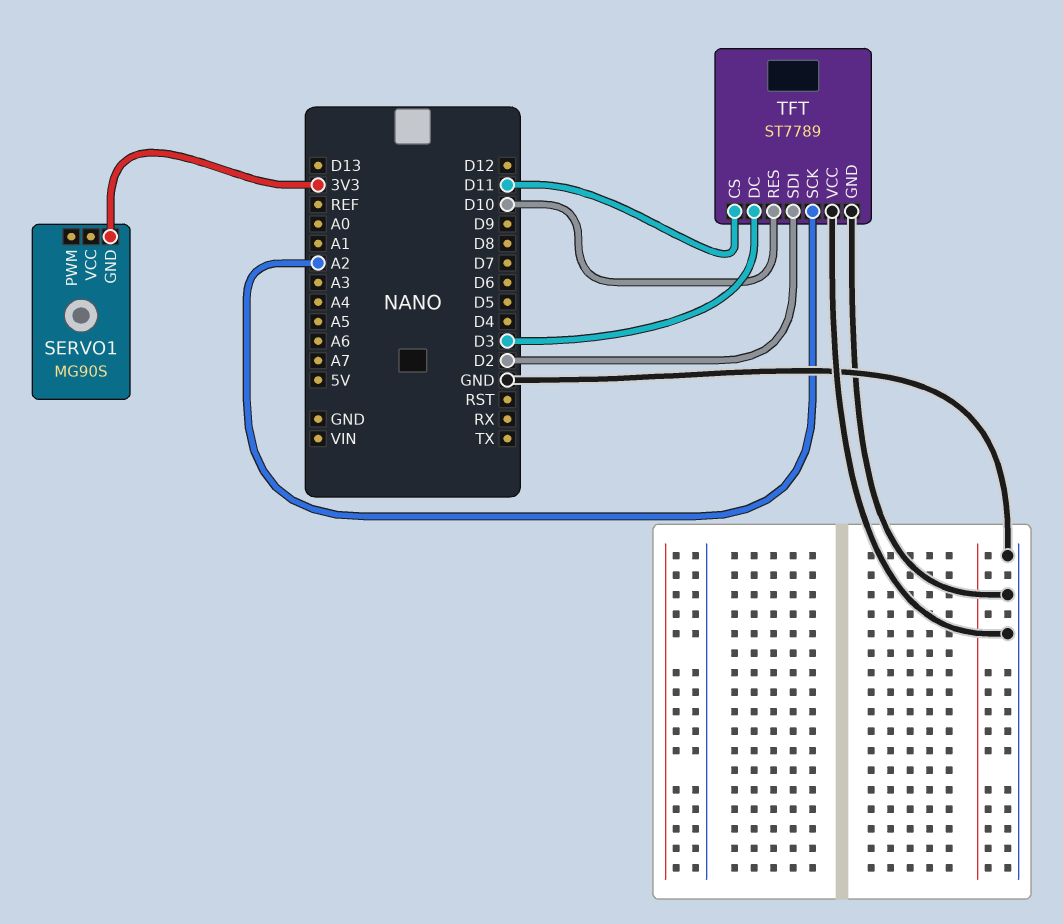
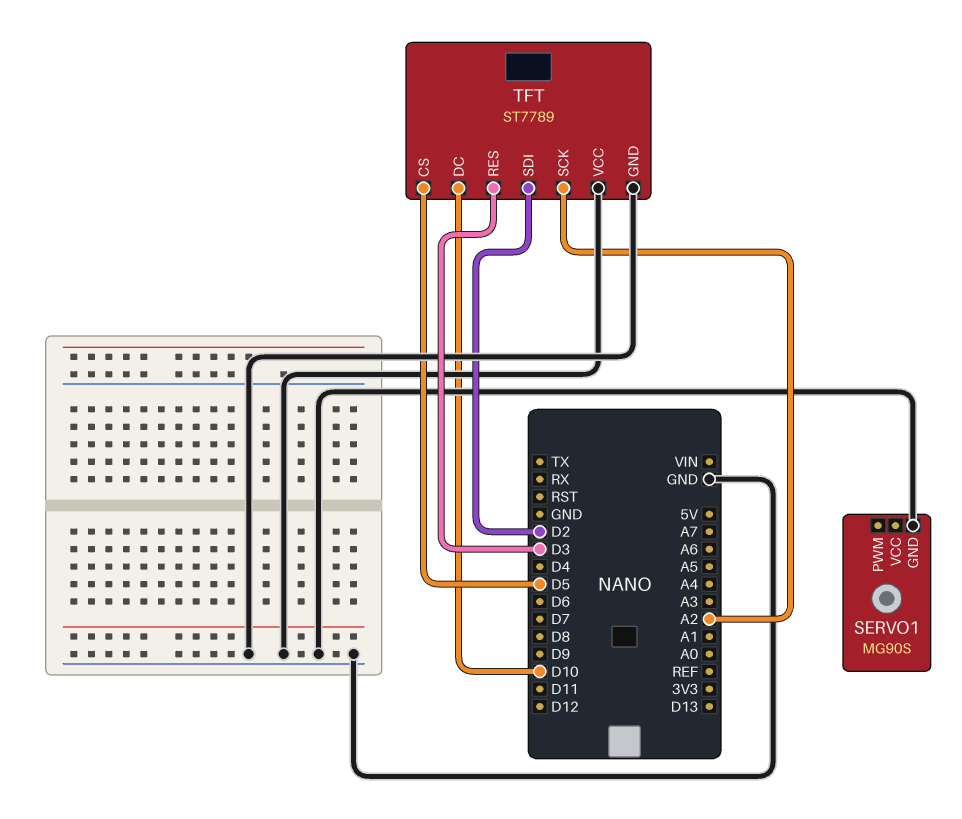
SERVO1 pin GND: 3V3 -> GND
TFT pin CS: D11 -> D5
TFT pin DC: D3 -> D10
TFT pin RES: D10 -> D3

